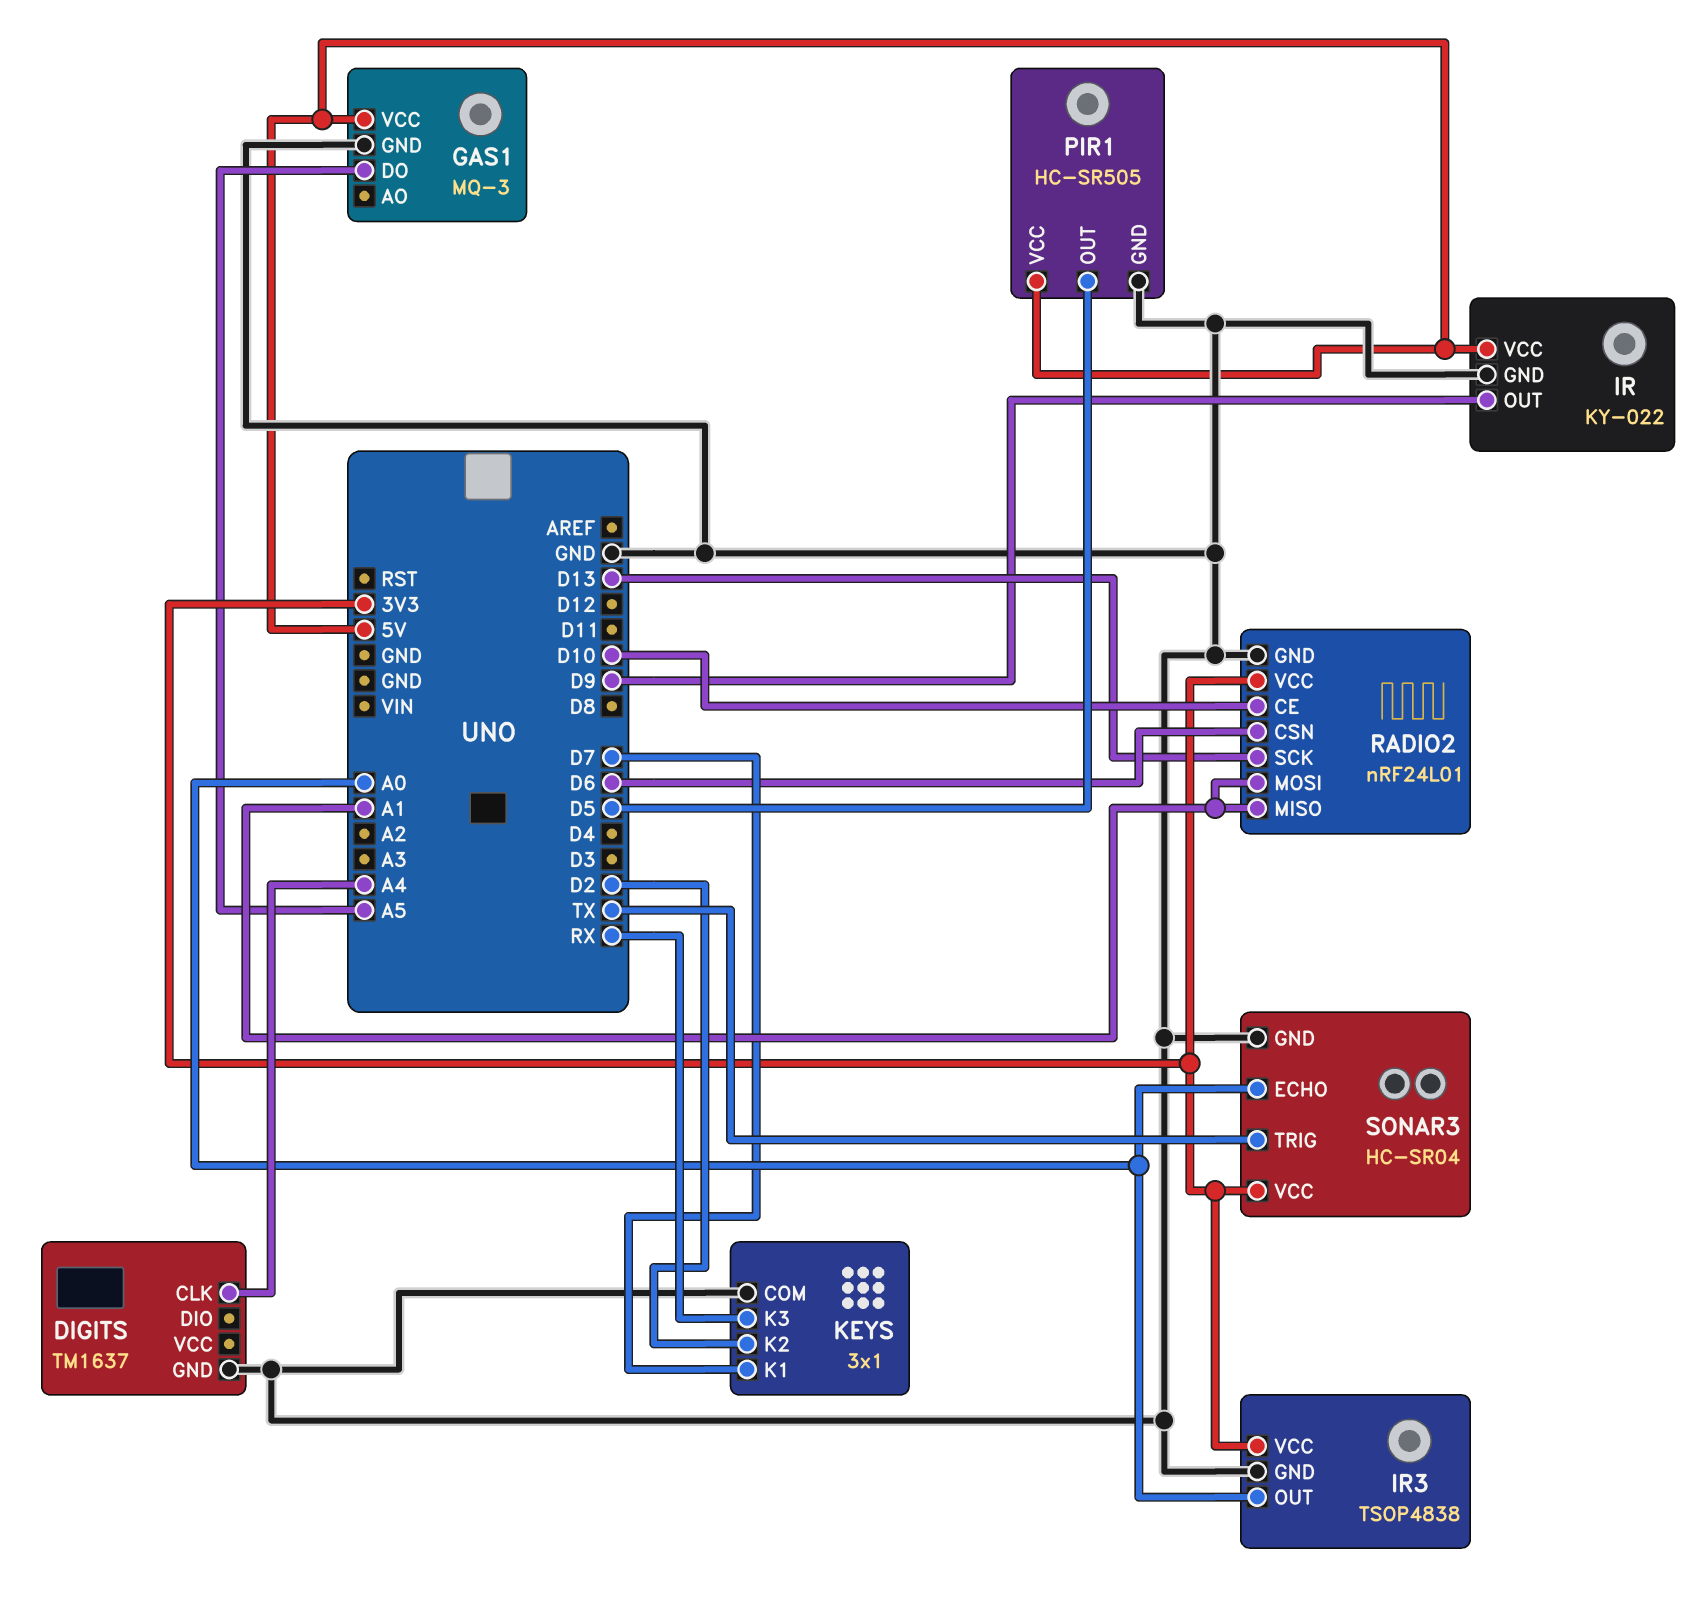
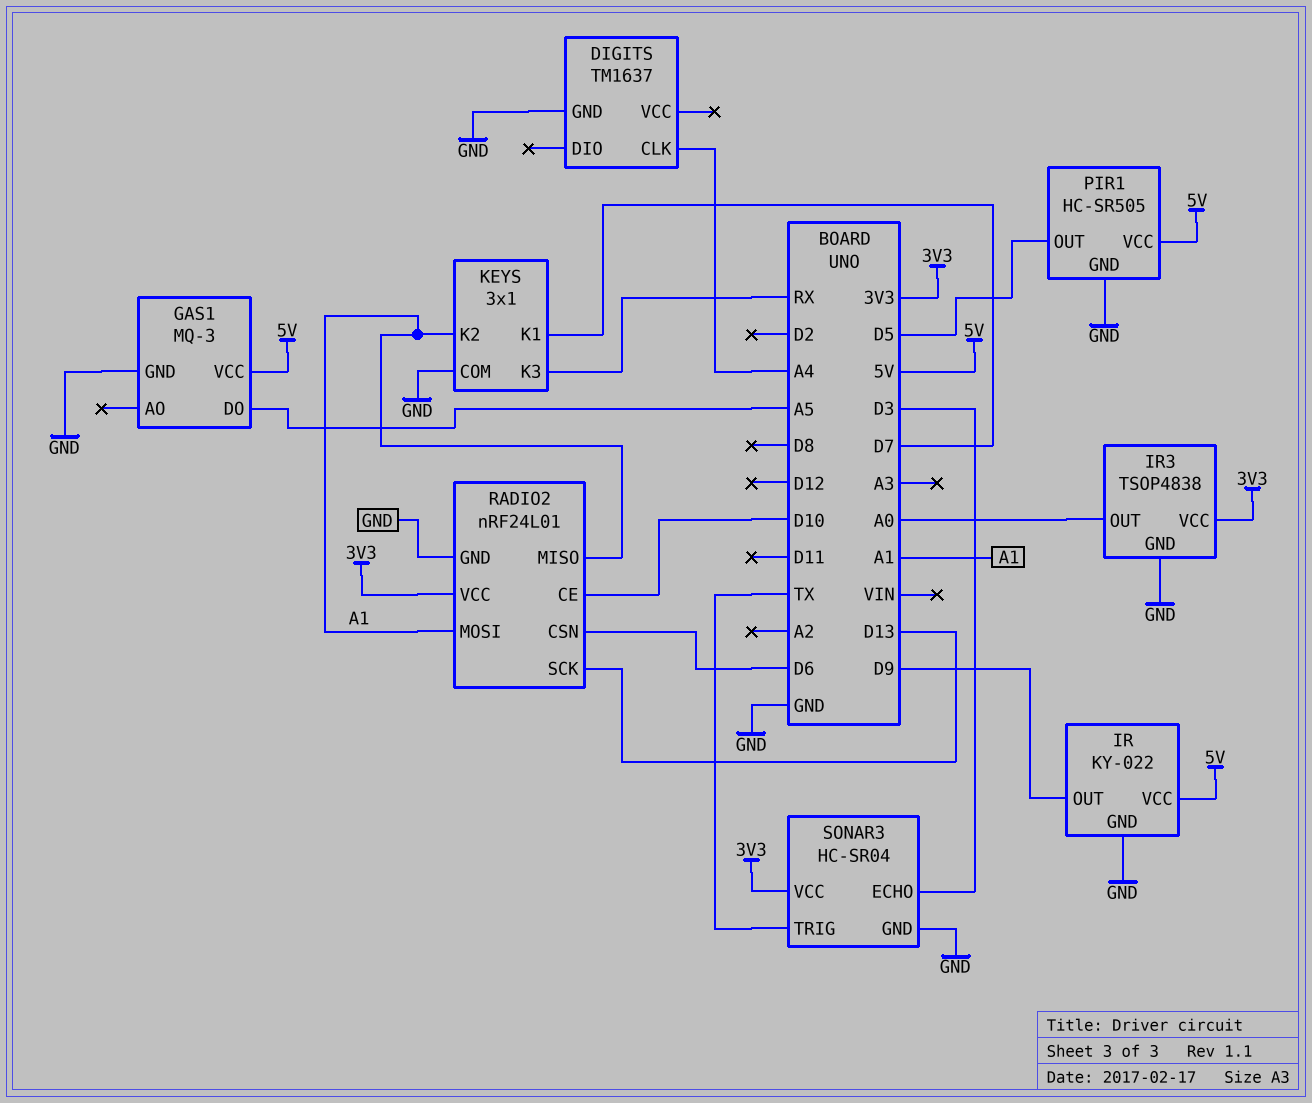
KEYS pin K2: D2 -> A1
SONAR3 pin ECHO: A0 -> D3

